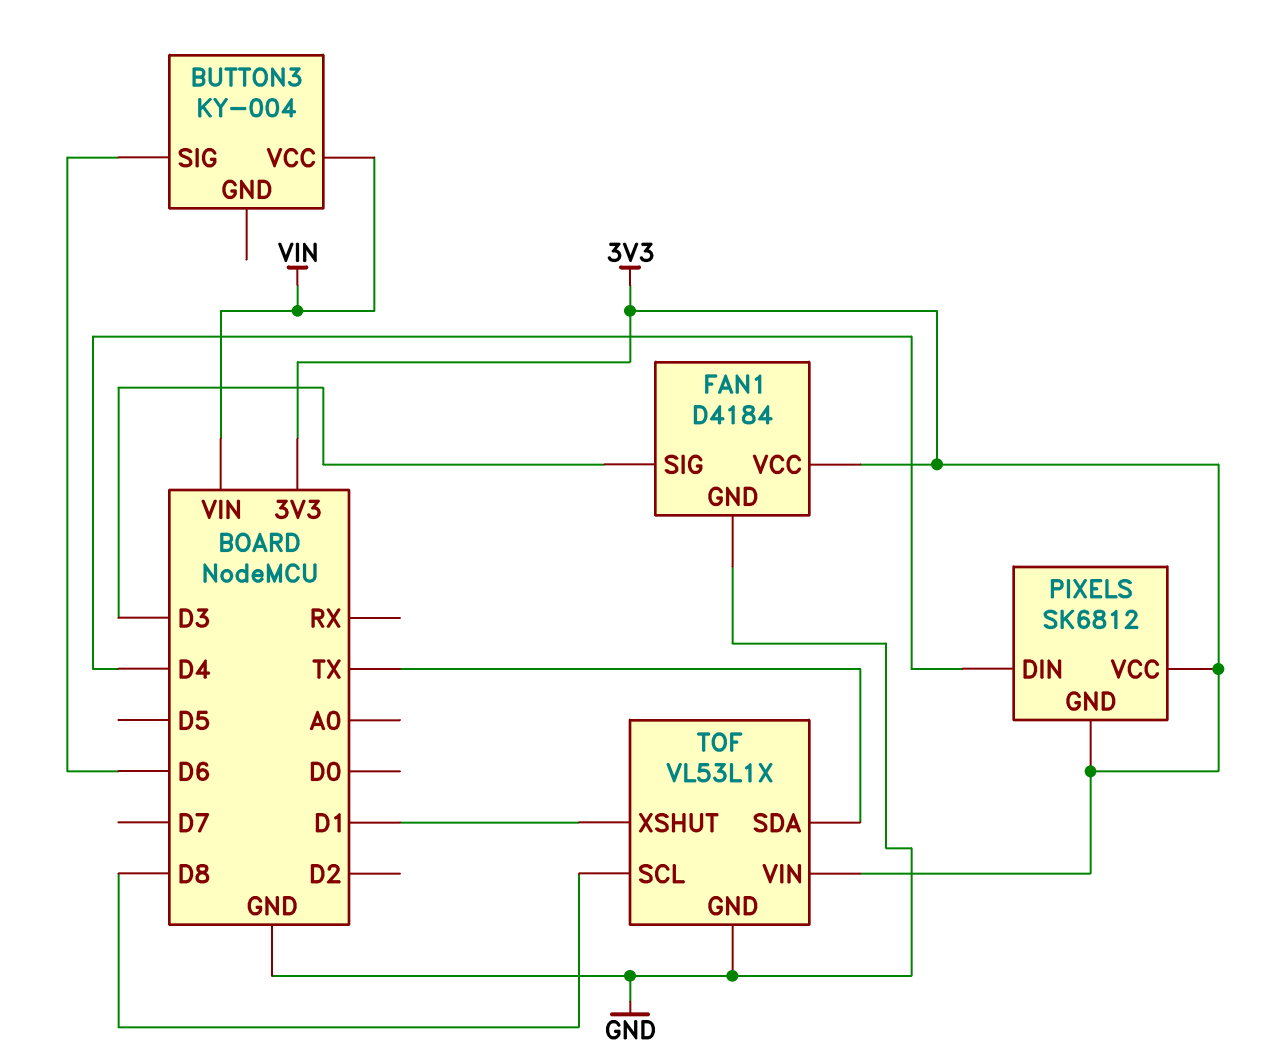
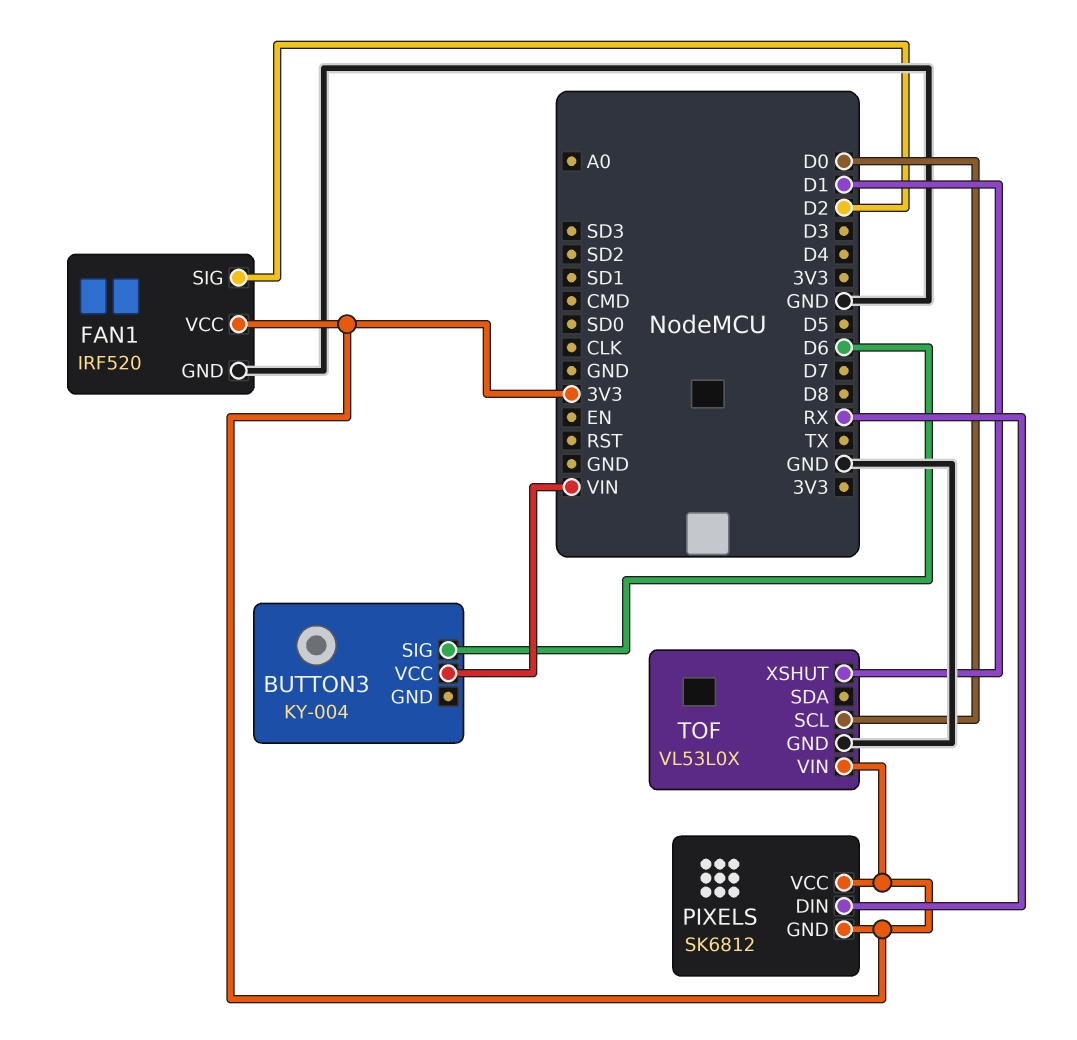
FAN1: D4184 -> IRF520
FAN1 pin SIG: D3 -> D2
PIXELS pin DIN: D4 -> RX
TOF: VL53L1X -> VL53L0X
TOF pin SCL: D8 -> D0
TOF pin SDA: TX -> none

